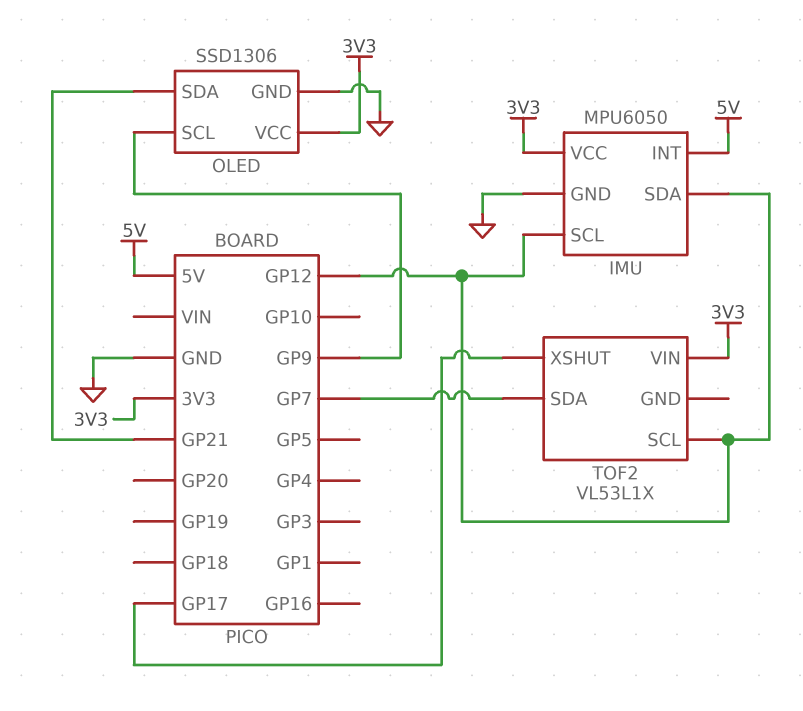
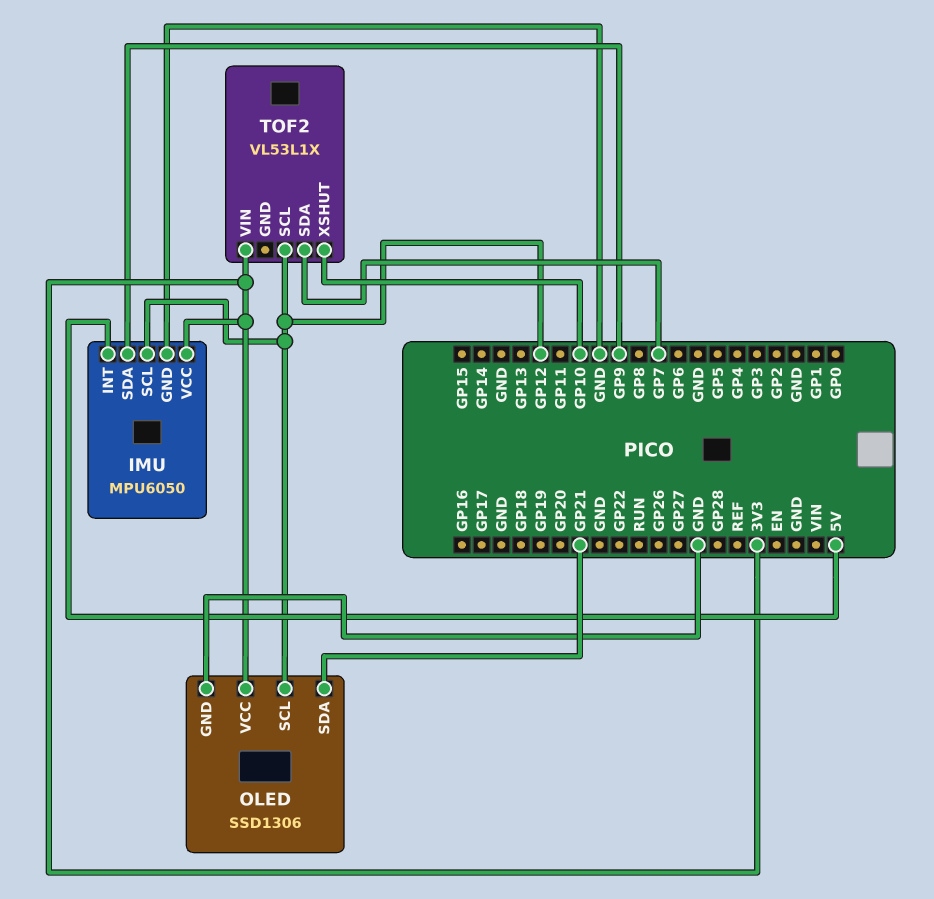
IMU pin SDA: GP12 -> GP9
OLED pin SCL: GP9 -> GP12
TOF2 pin XSHUT: GP17 -> GP10

